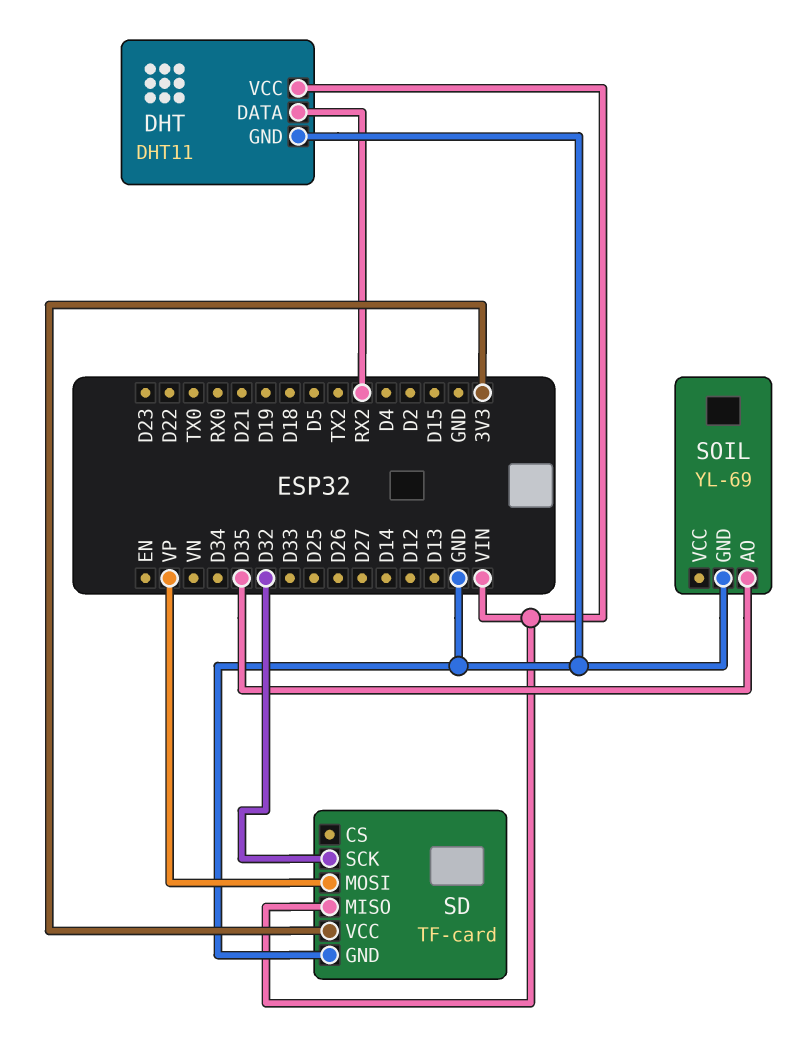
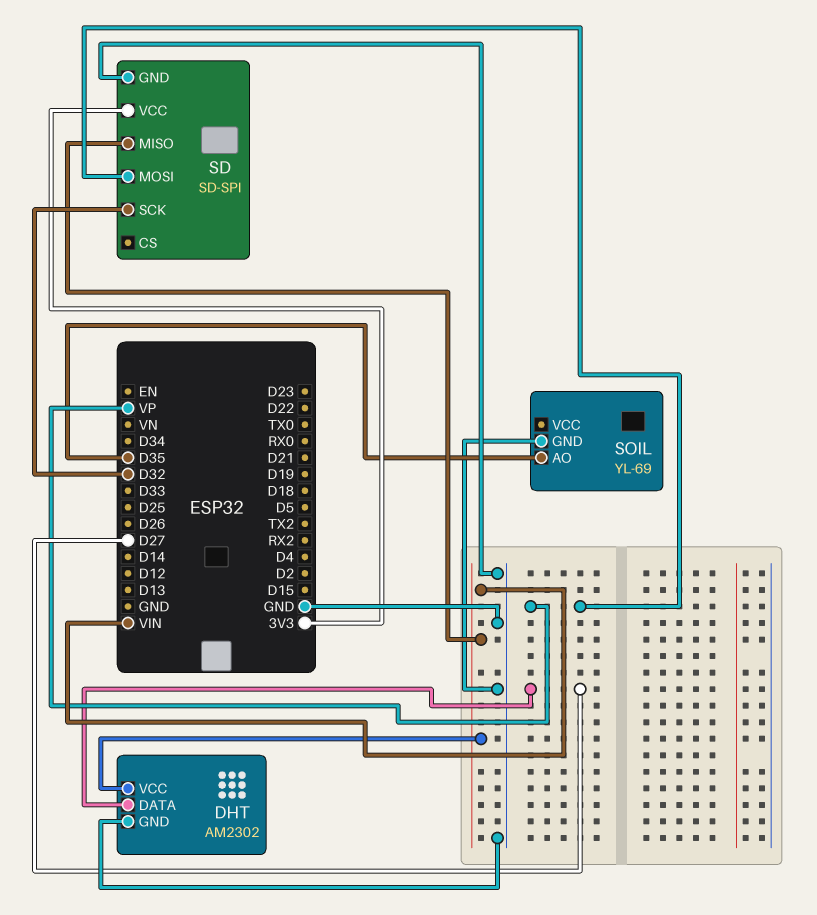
DHT: DHT11 -> AM2302
DHT pin DATA: RX2 -> D27
SD: TF-card -> SD-SPI

